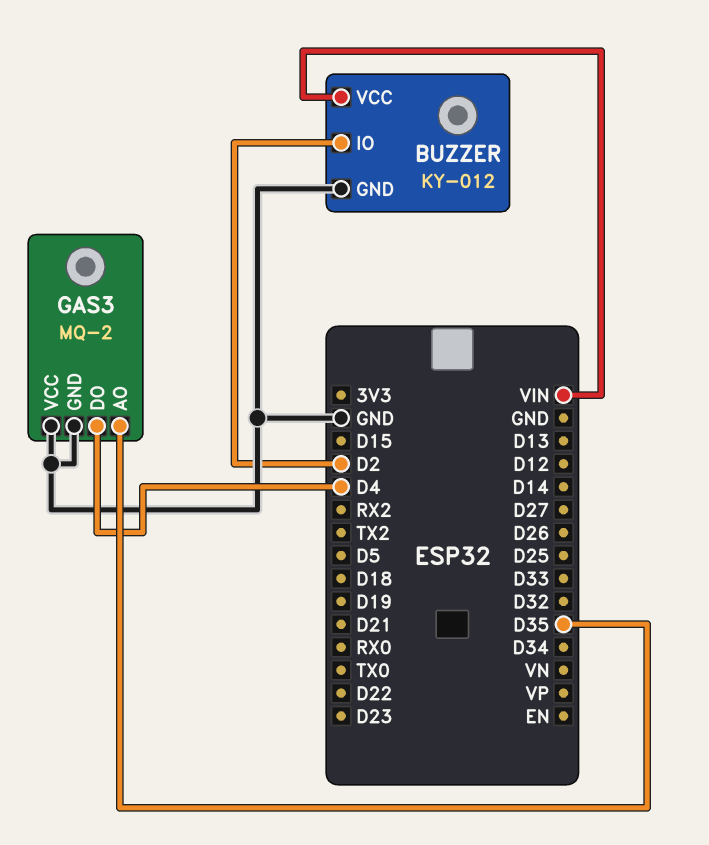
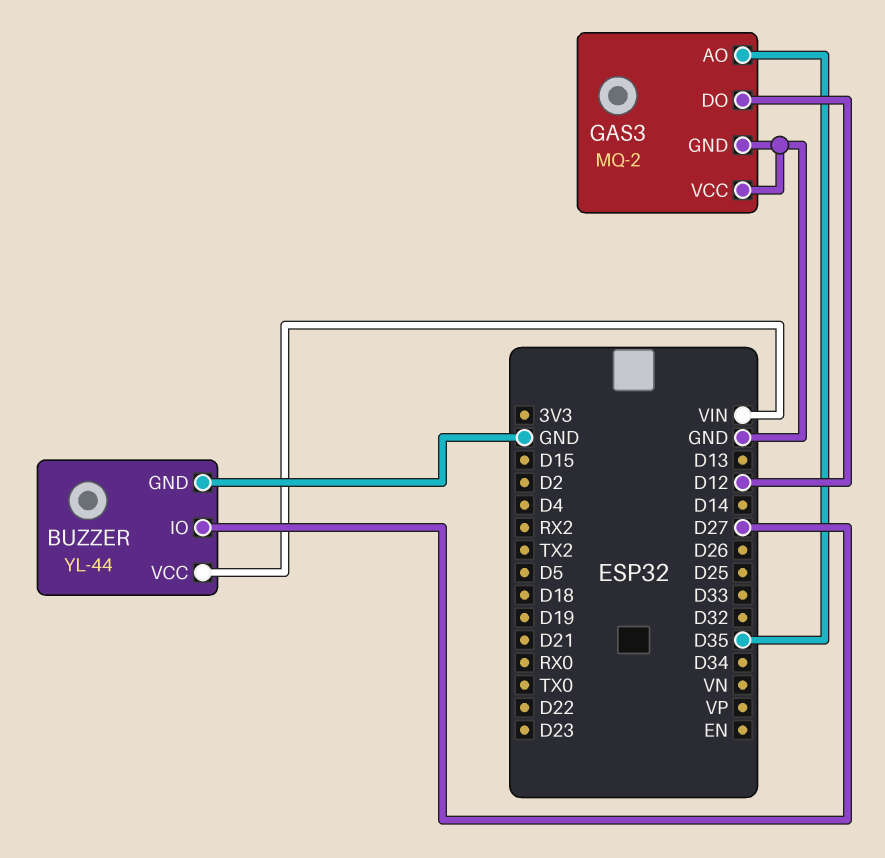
BUZZER: KY-012 -> YL-44
BUZZER pin IO: D2 -> D27
GAS3 pin DO: D4 -> D12

